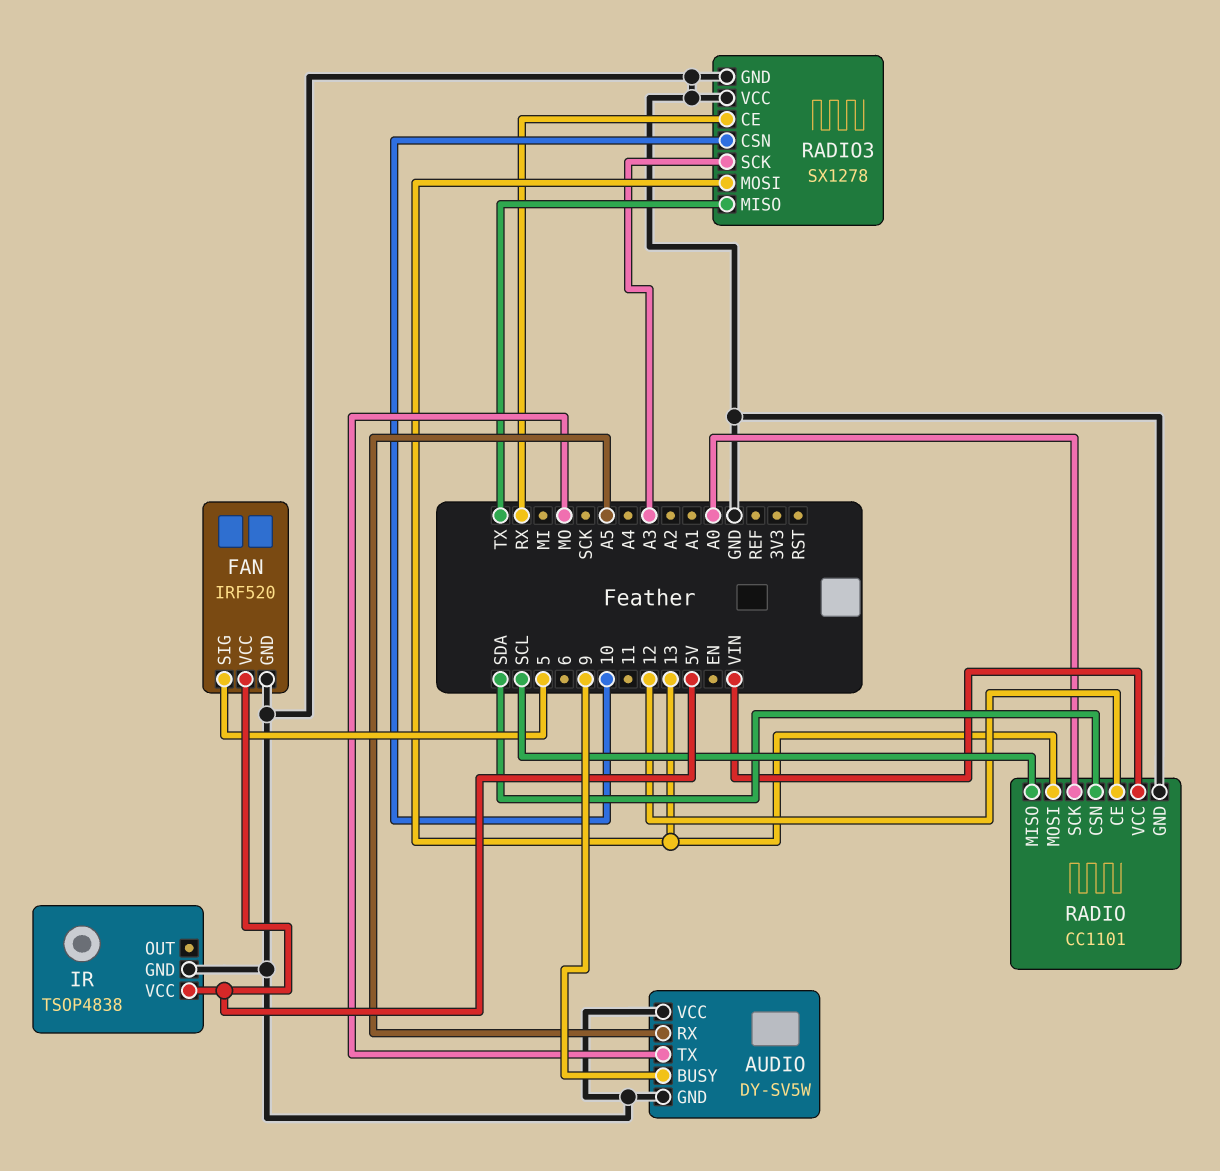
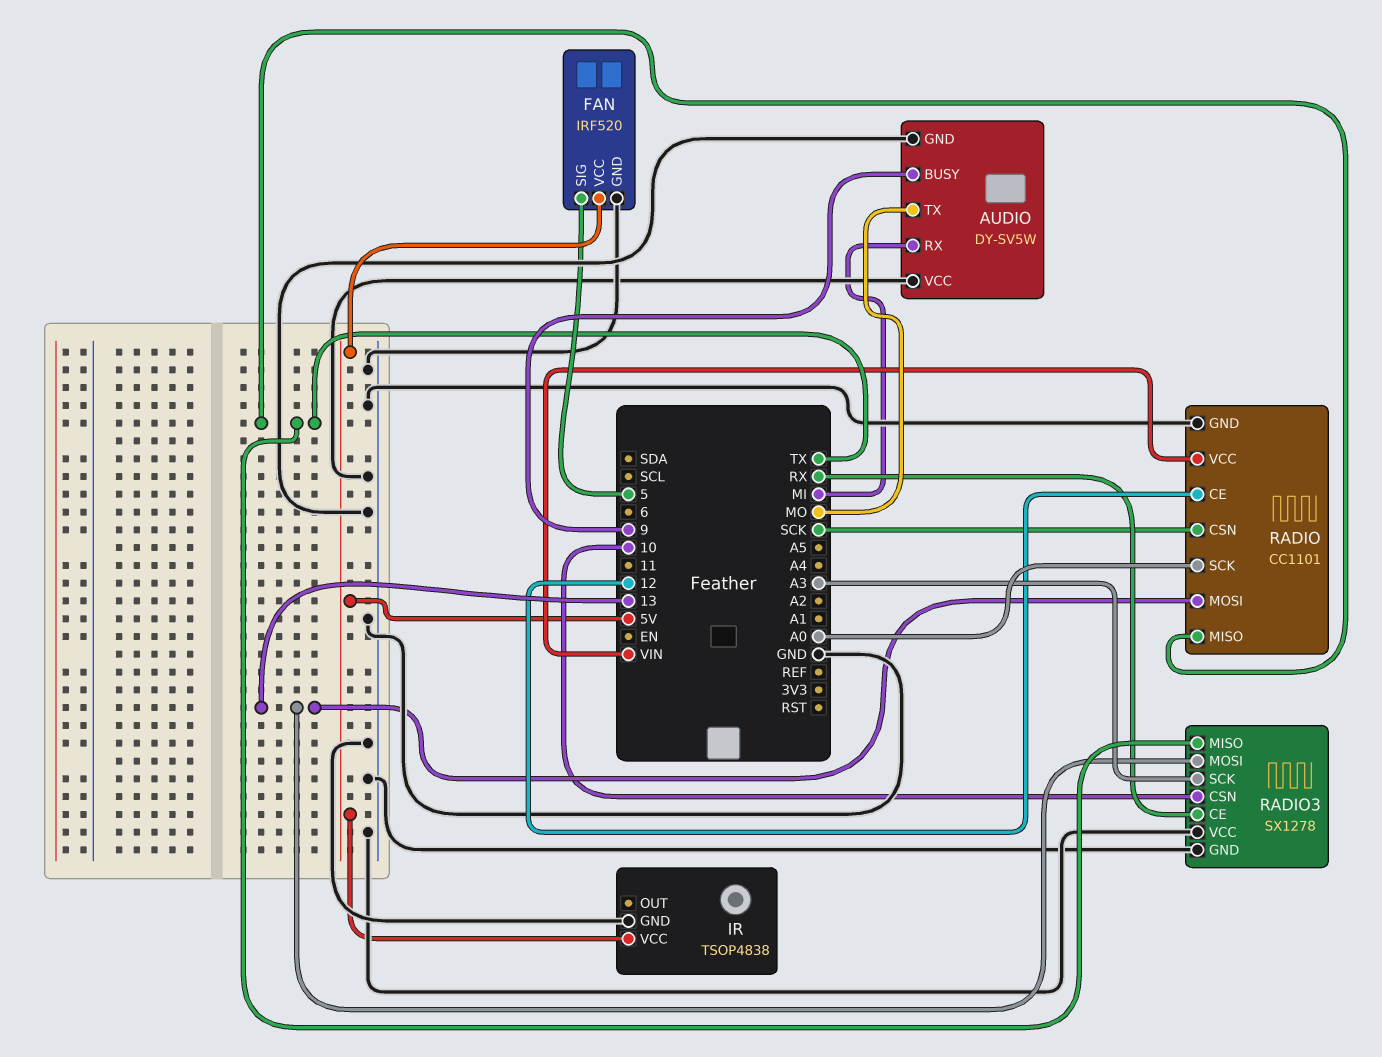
AUDIO pin RX: A5 -> MI
RADIO pin CSN: SDA -> SCK
RADIO pin MISO: SCL -> TX

